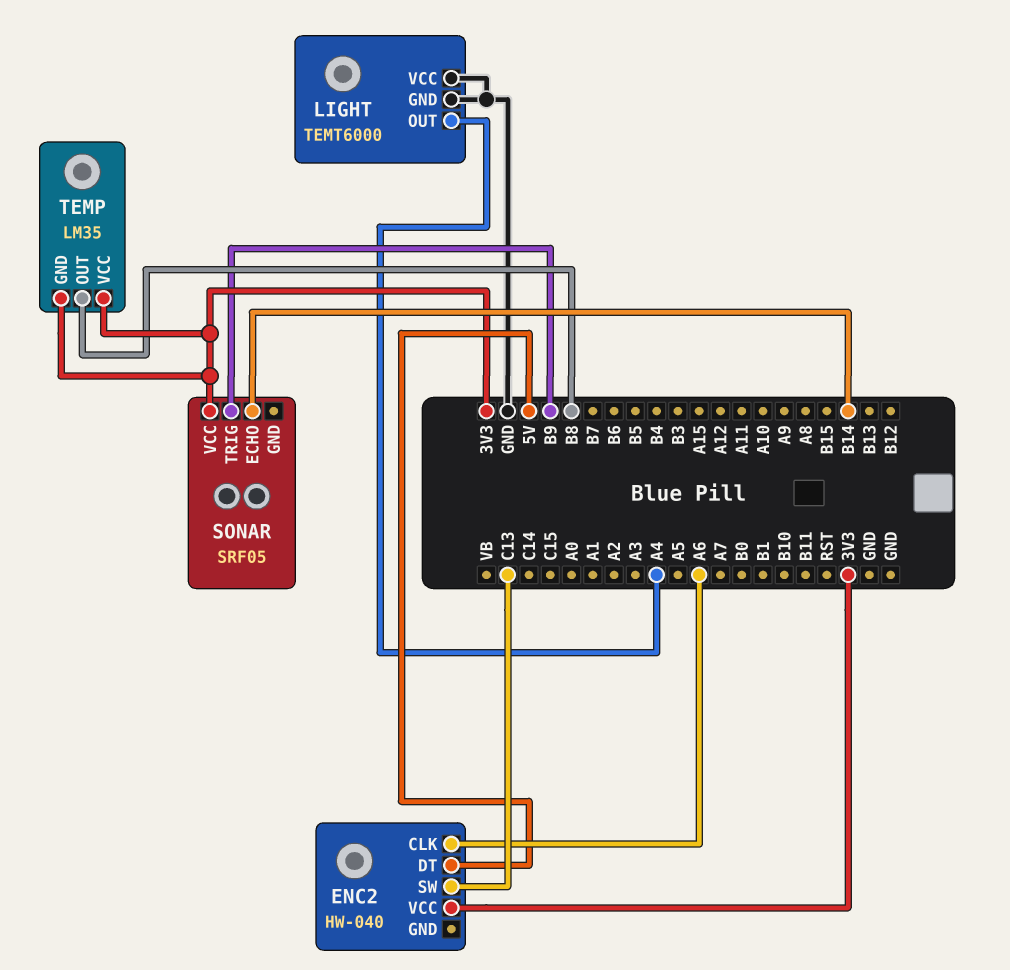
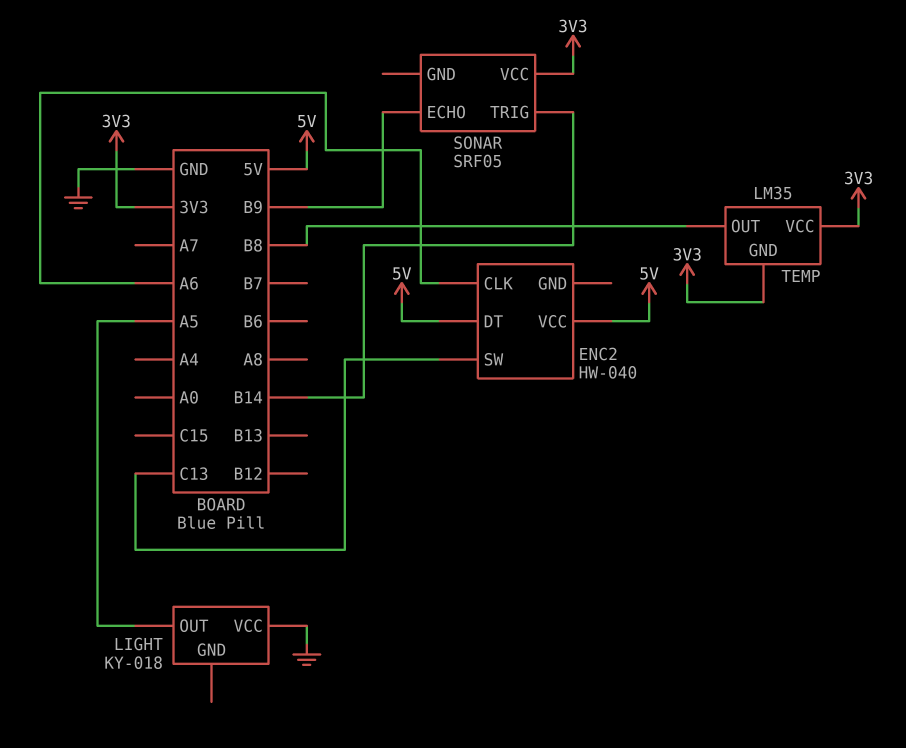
ENC2 pin VCC: 3V3 -> 5V
LIGHT: TEMT6000 -> KY-018
LIGHT pin GND: GND -> none
LIGHT pin OUT: A4 -> A5
SONAR pin ECHO: B14 -> B9
SONAR pin TRIG: B9 -> B14

